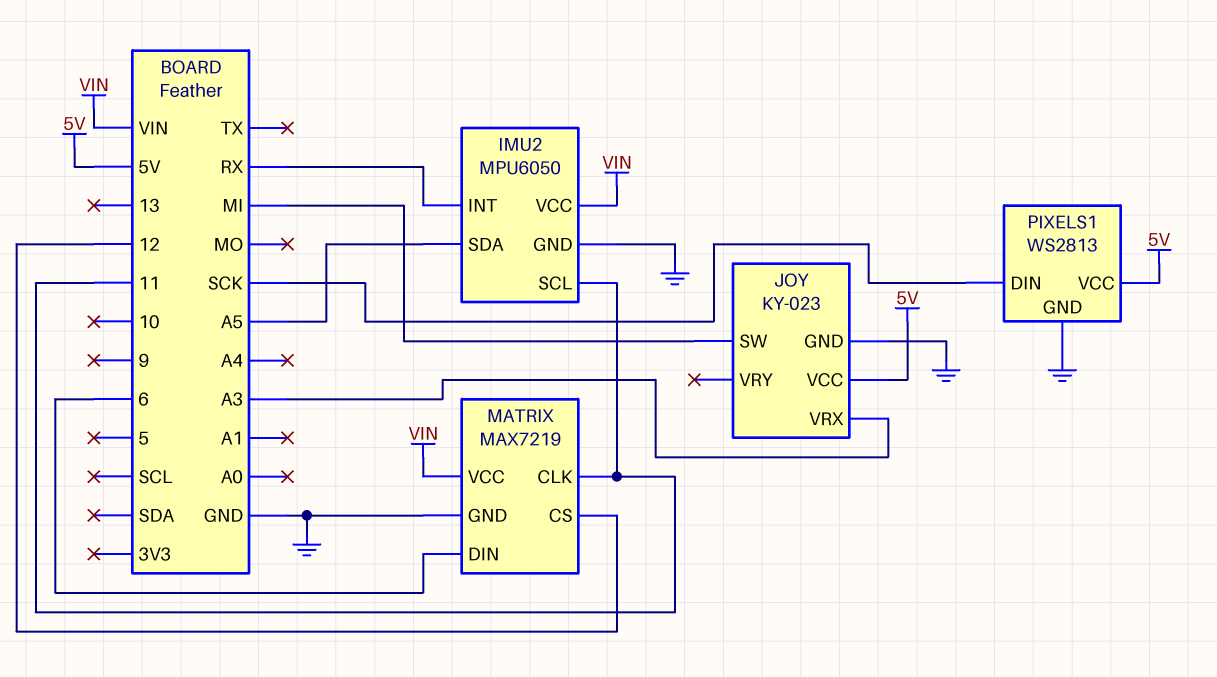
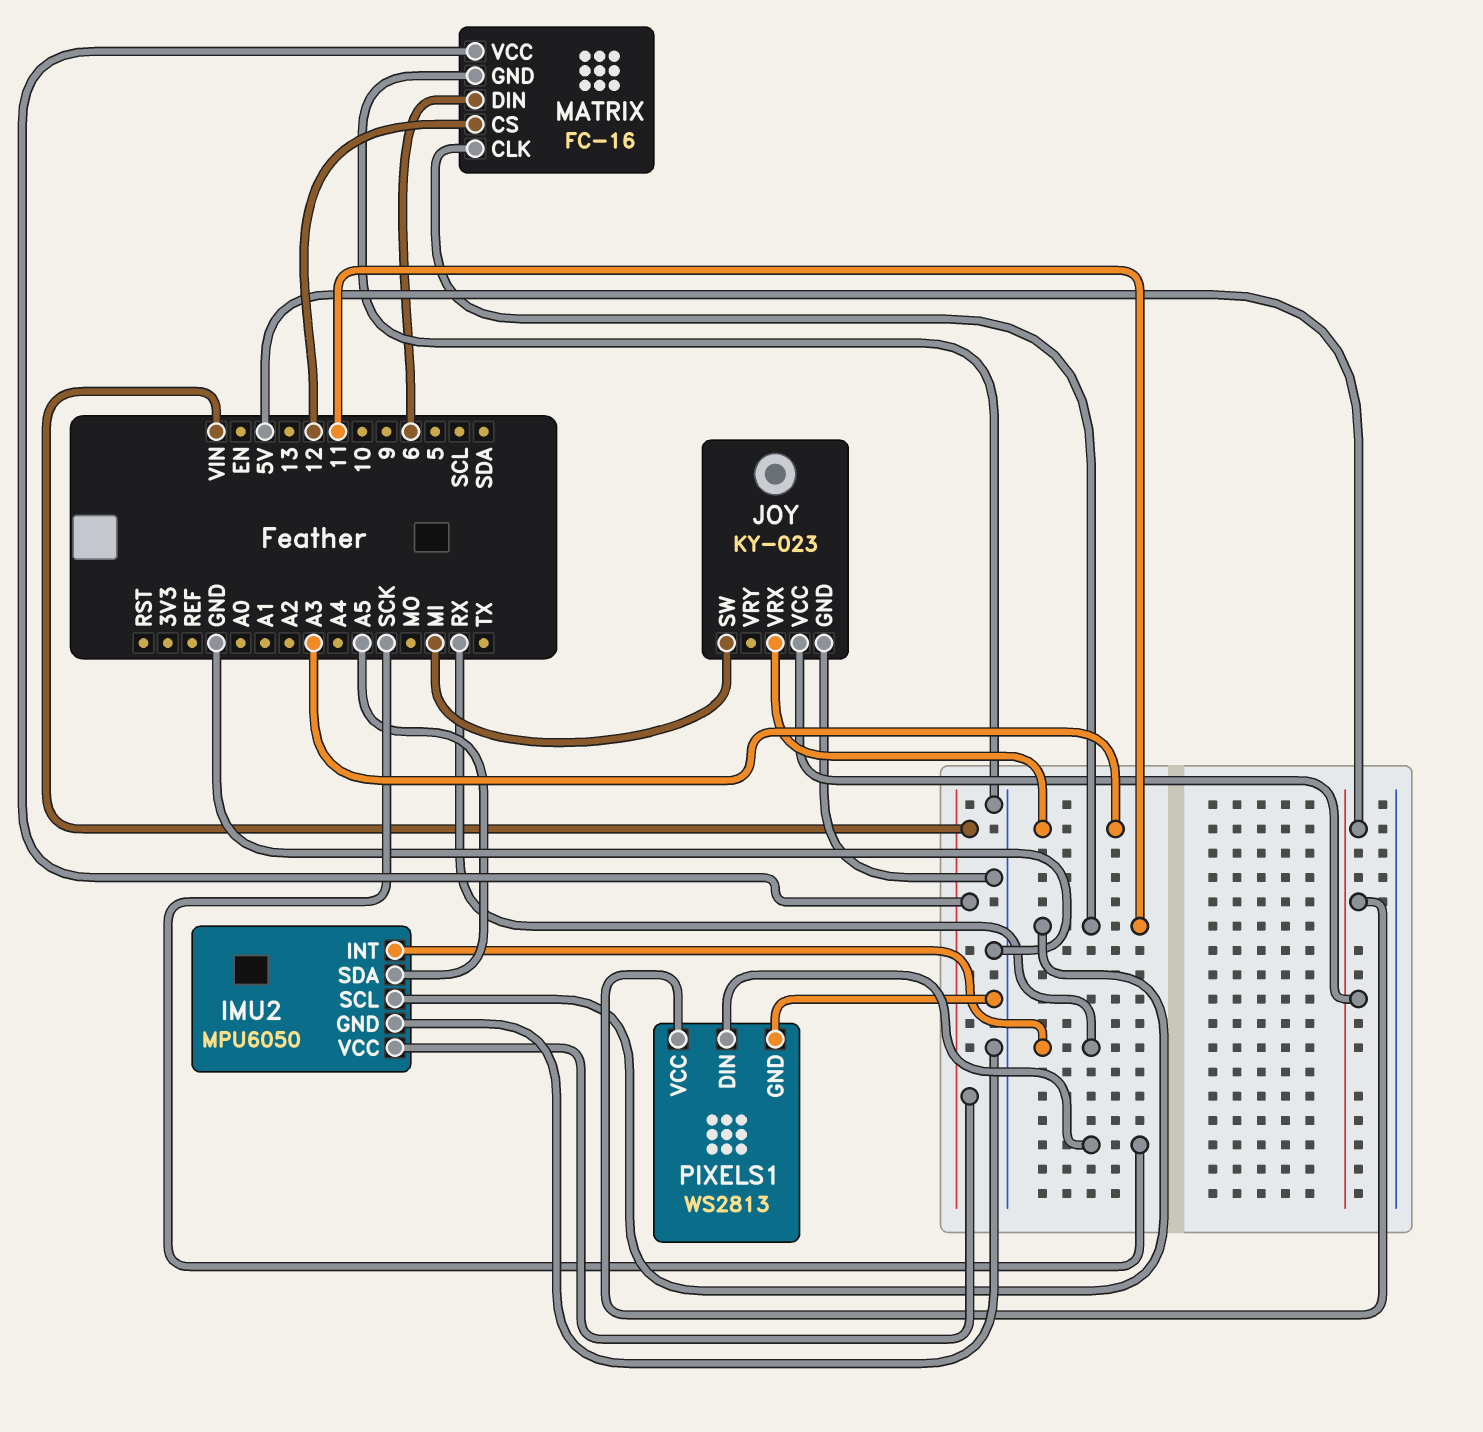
MATRIX: MAX7219 -> FC-16

